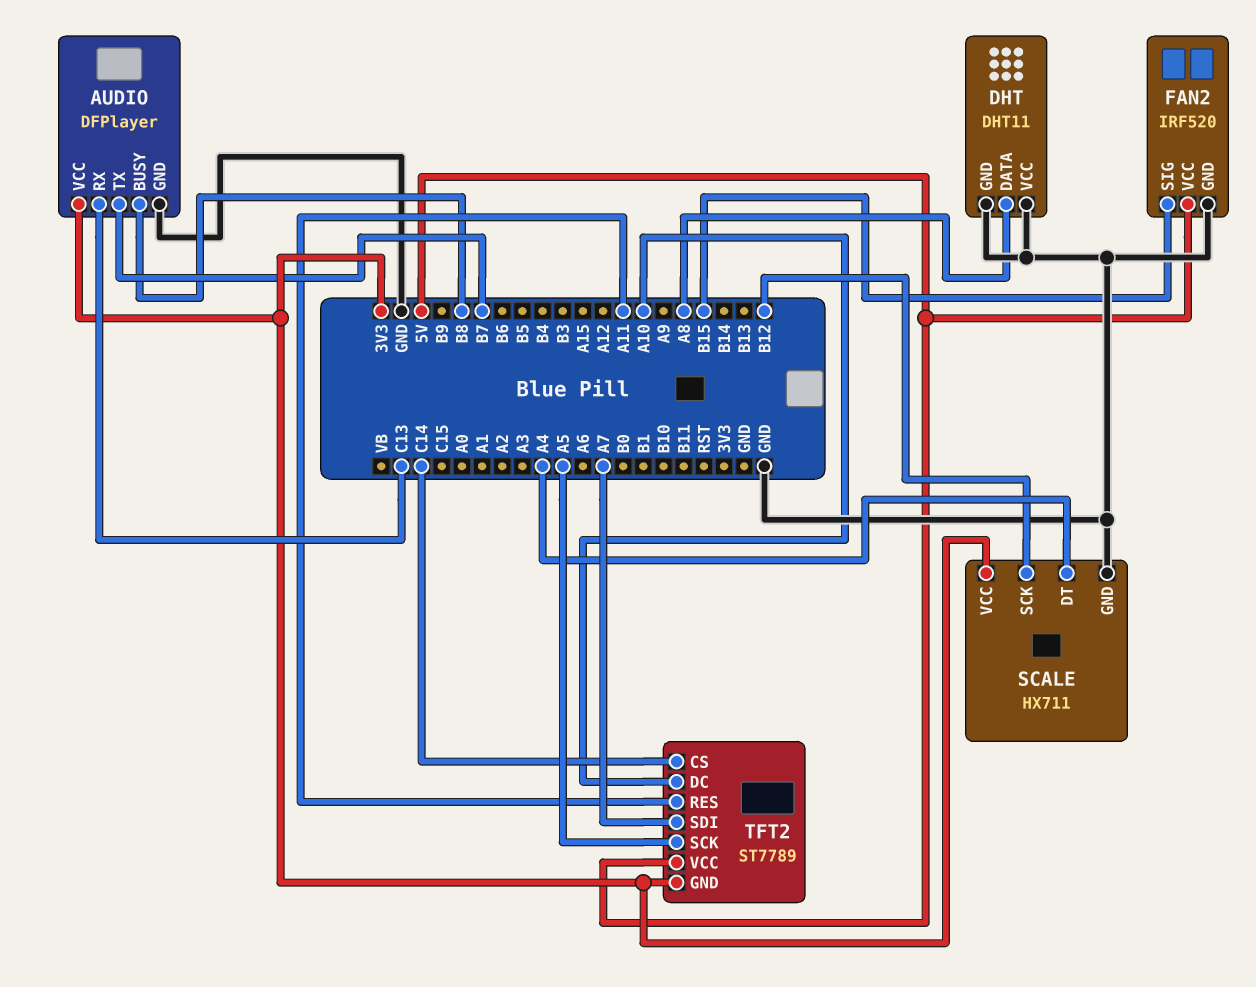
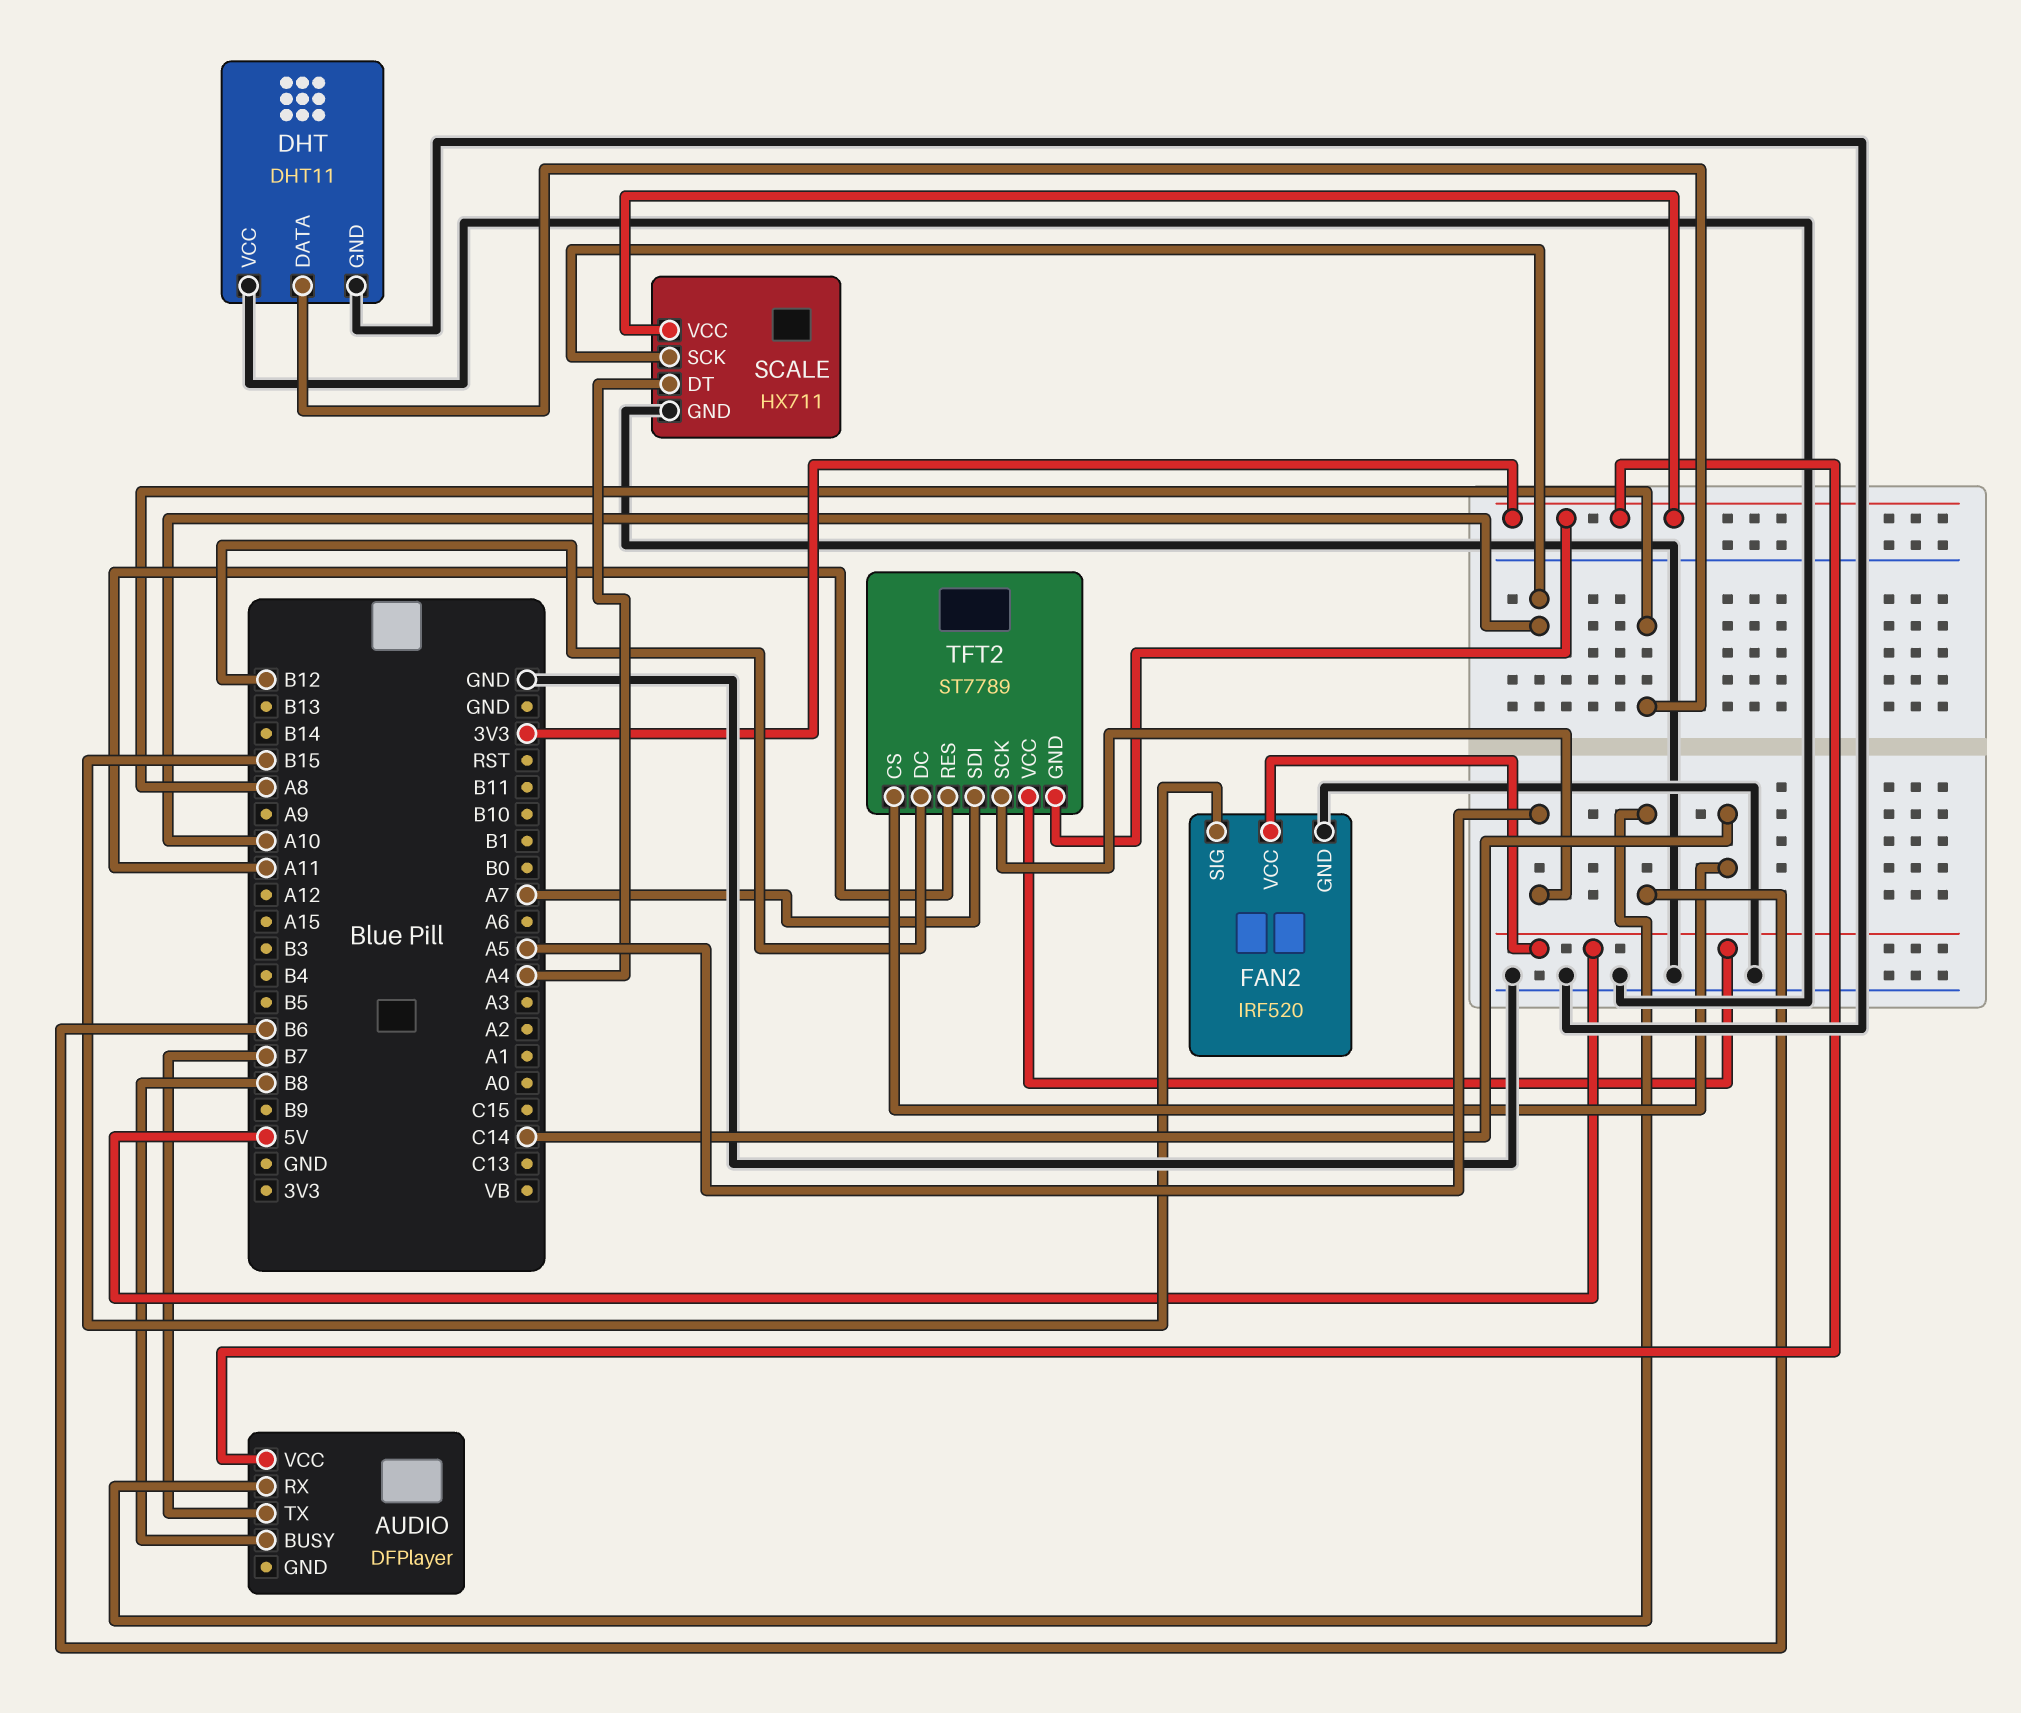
AUDIO pin GND: GND -> none
AUDIO pin RX: C13 -> B6
SCALE pin SCK: B12 -> A10
TFT2 pin DC: A10 -> B12

